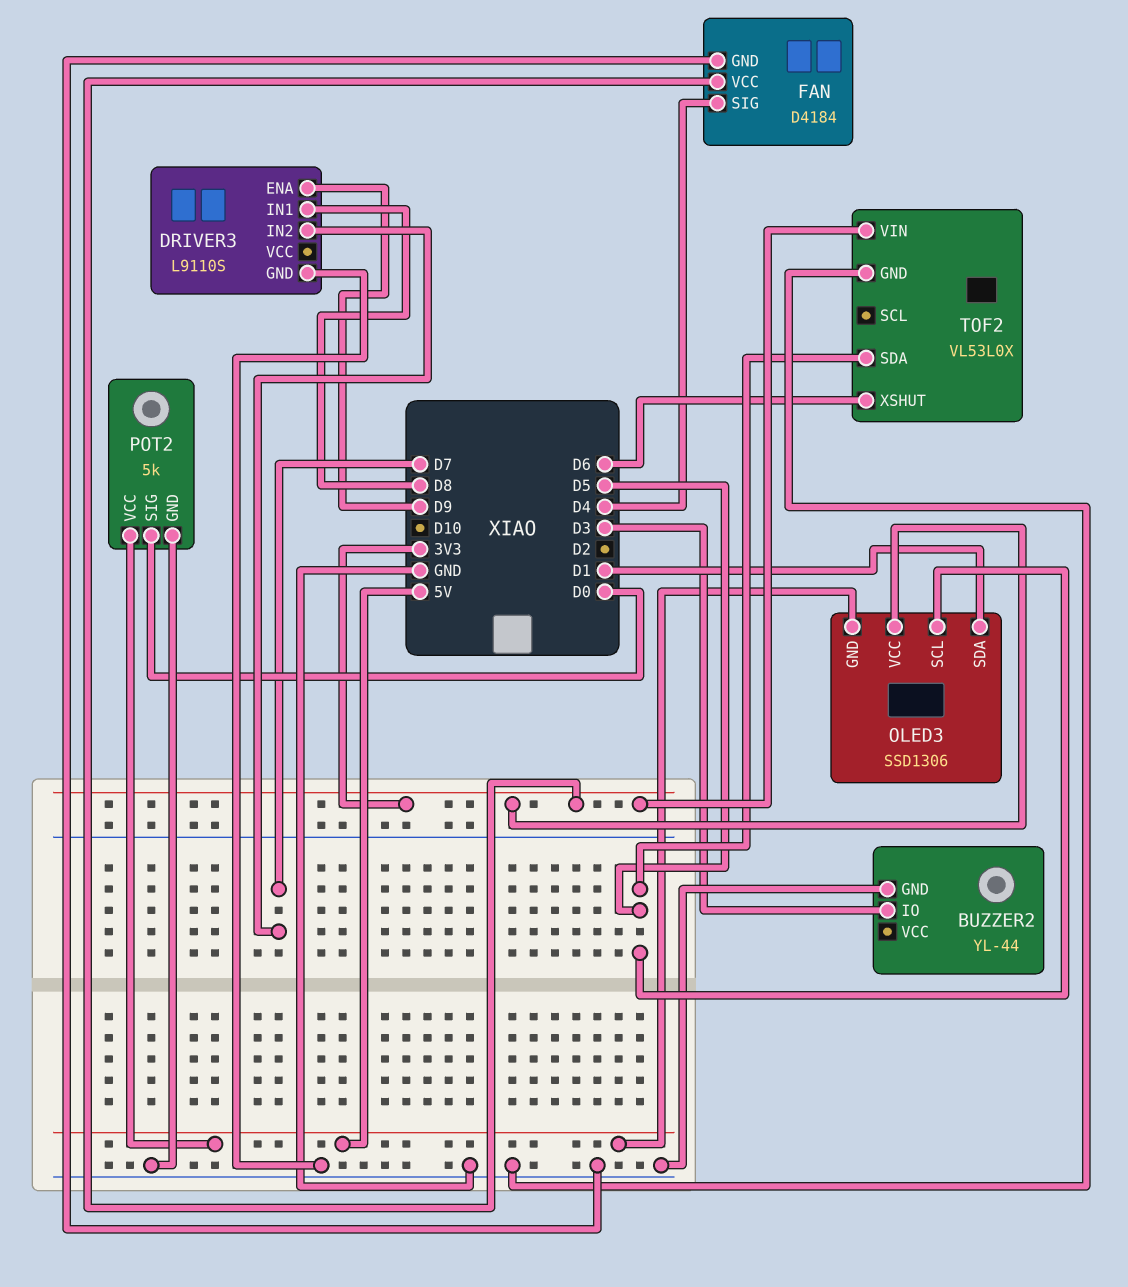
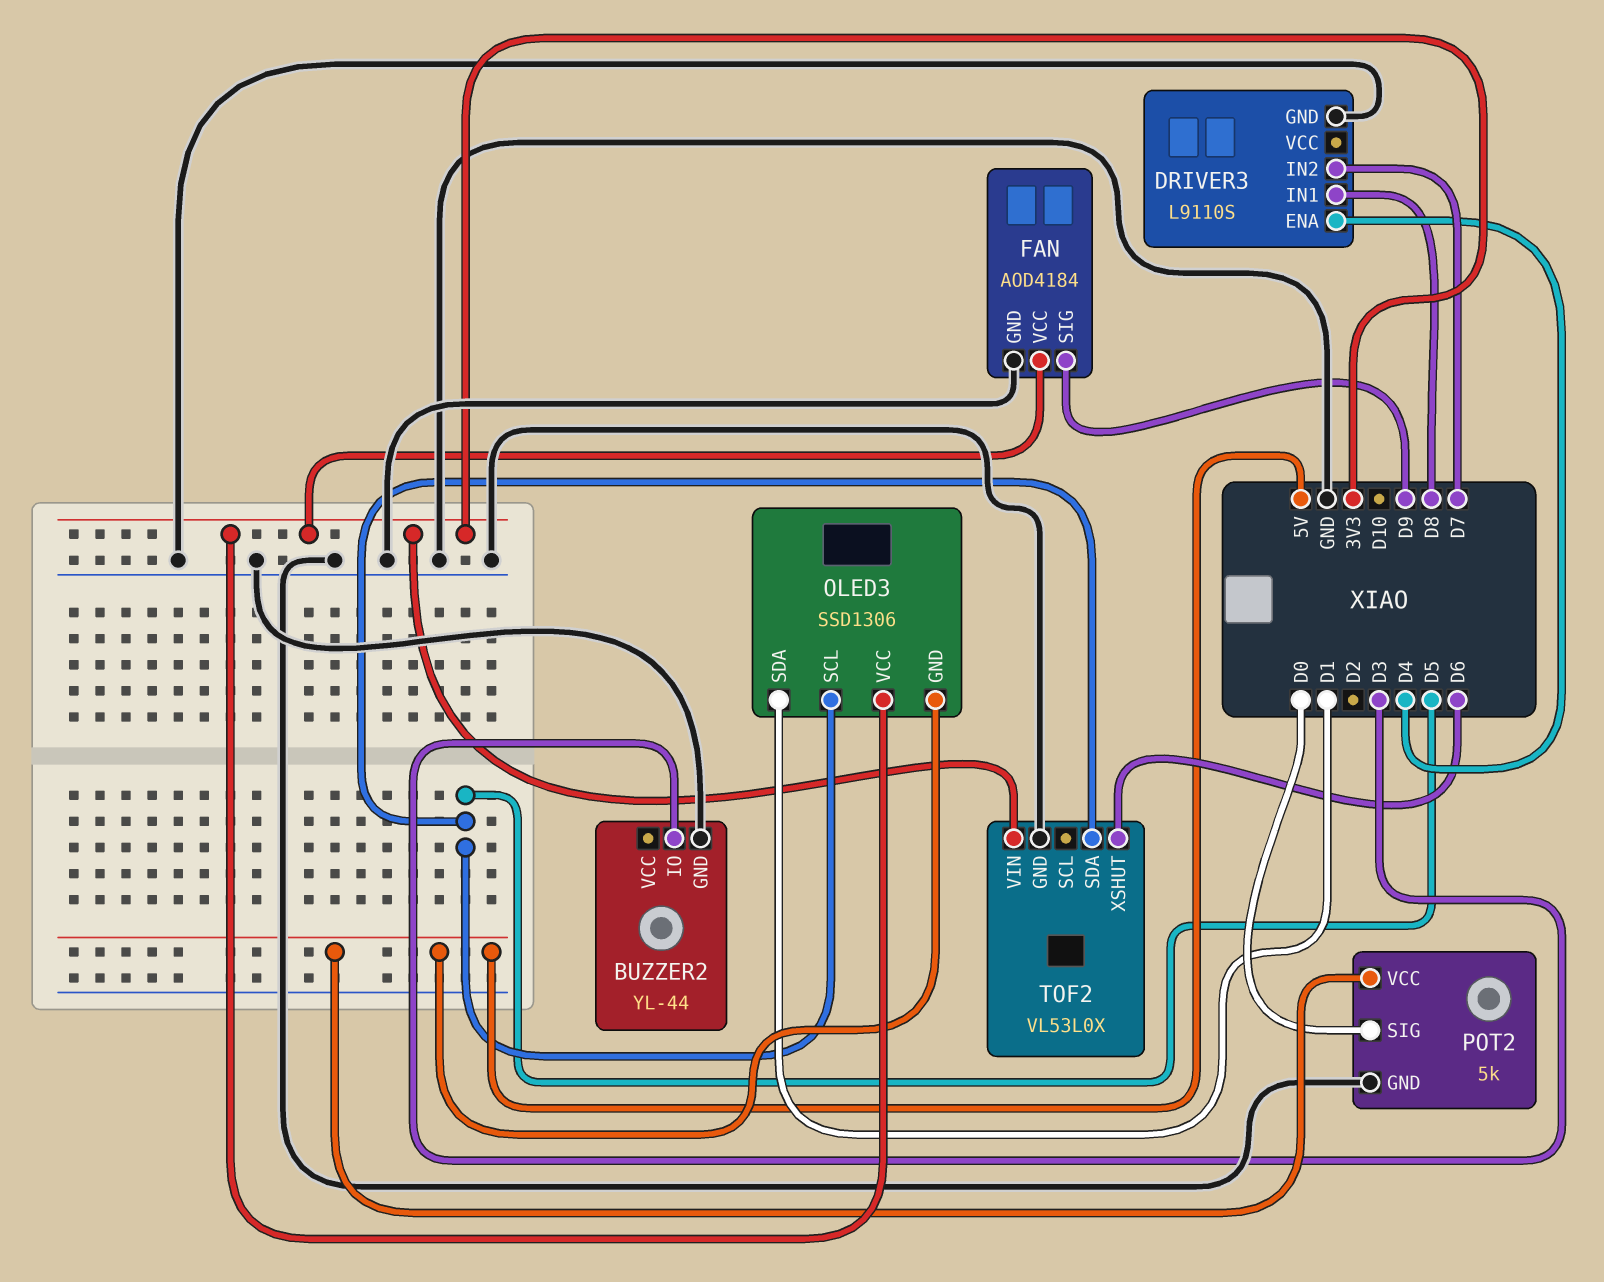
DRIVER3 pin ENA: D9 -> D4
FAN: D4184 -> AOD4184
FAN pin SIG: D4 -> D9

